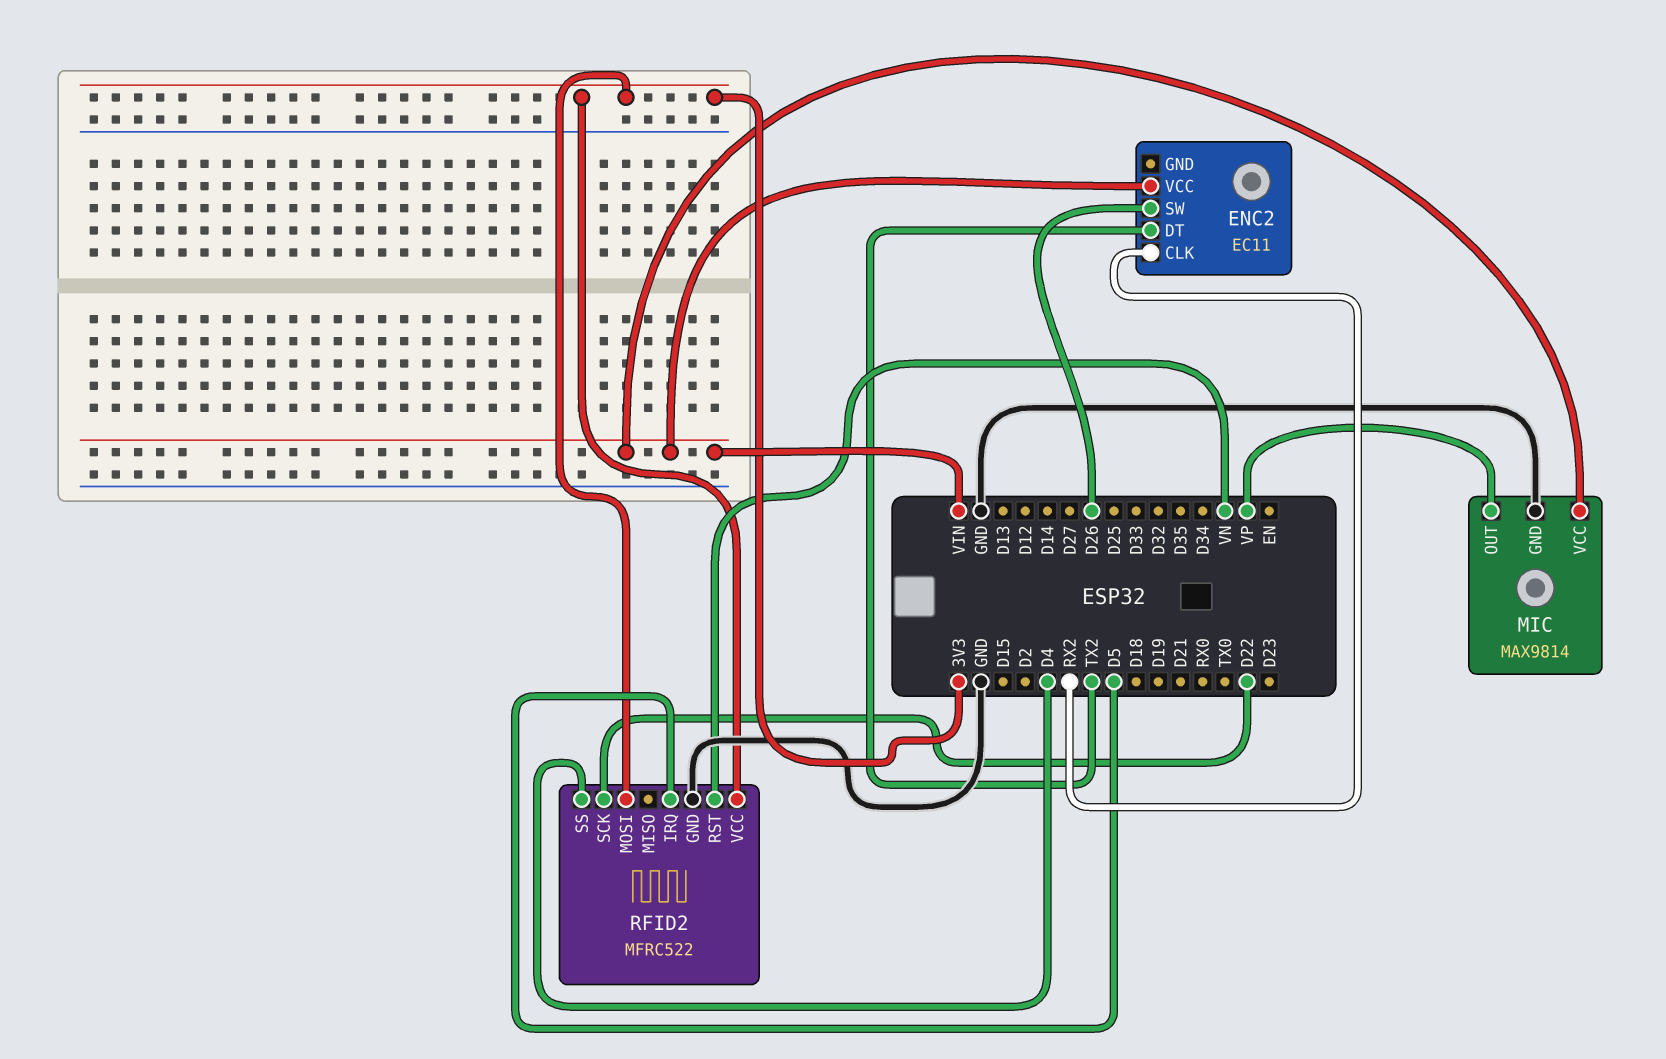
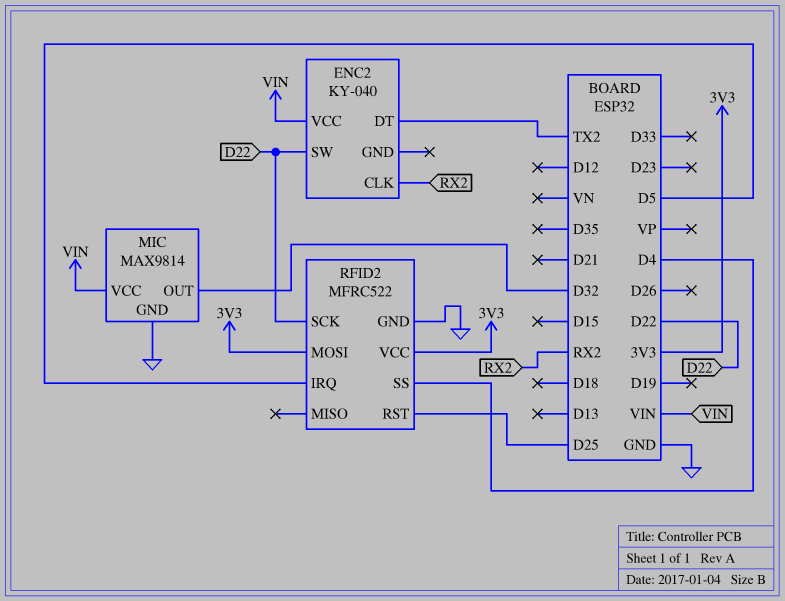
ENC2: EC11 -> KY-040
ENC2 pin SW: D26 -> D22
MIC pin OUT: VP -> D32
RFID2 pin RST: VN -> D25

